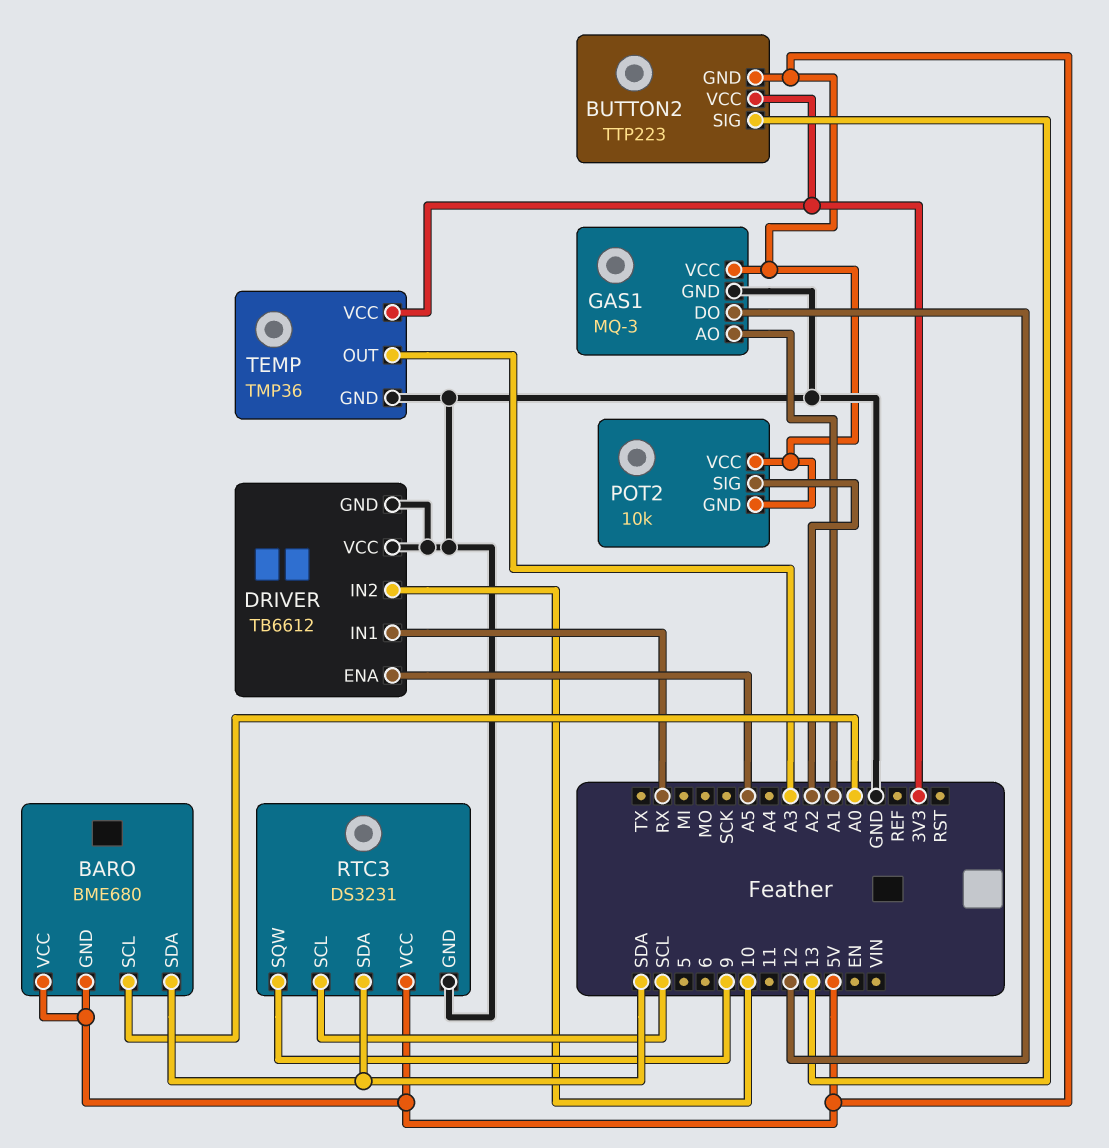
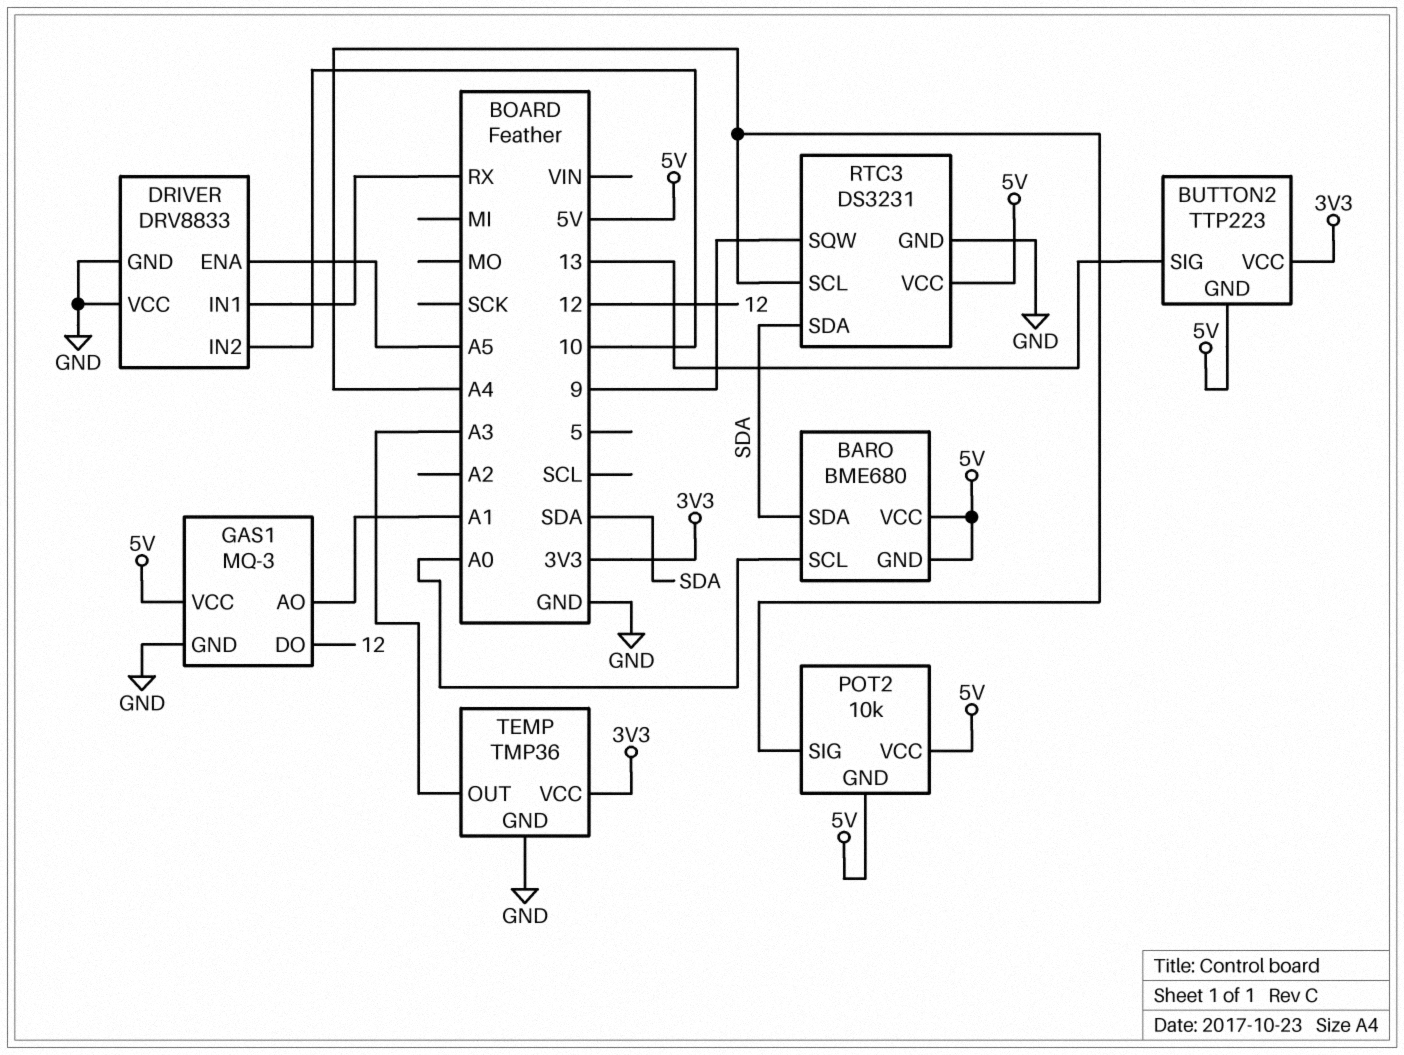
DRIVER: TB6612 -> DRV8833
POT2 pin SIG: A2 -> A4
RTC3 pin SCL: SCL -> A4

